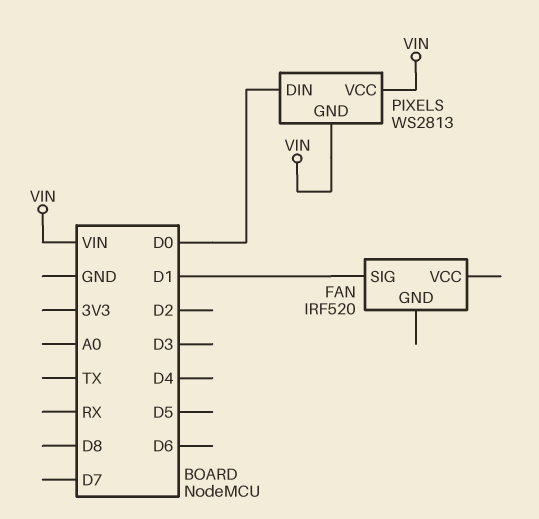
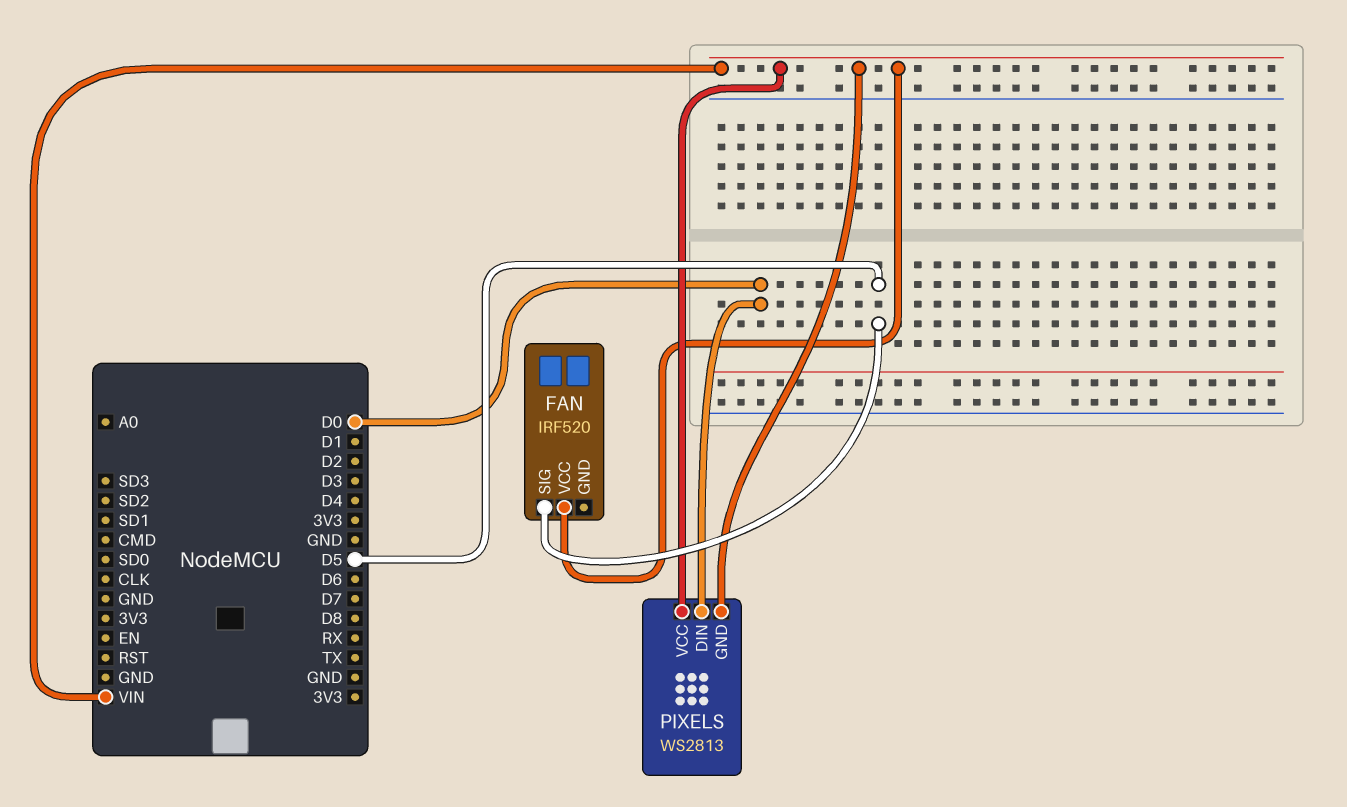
FAN pin SIG: D1 -> D5
FAN pin VCC: none -> VIN

